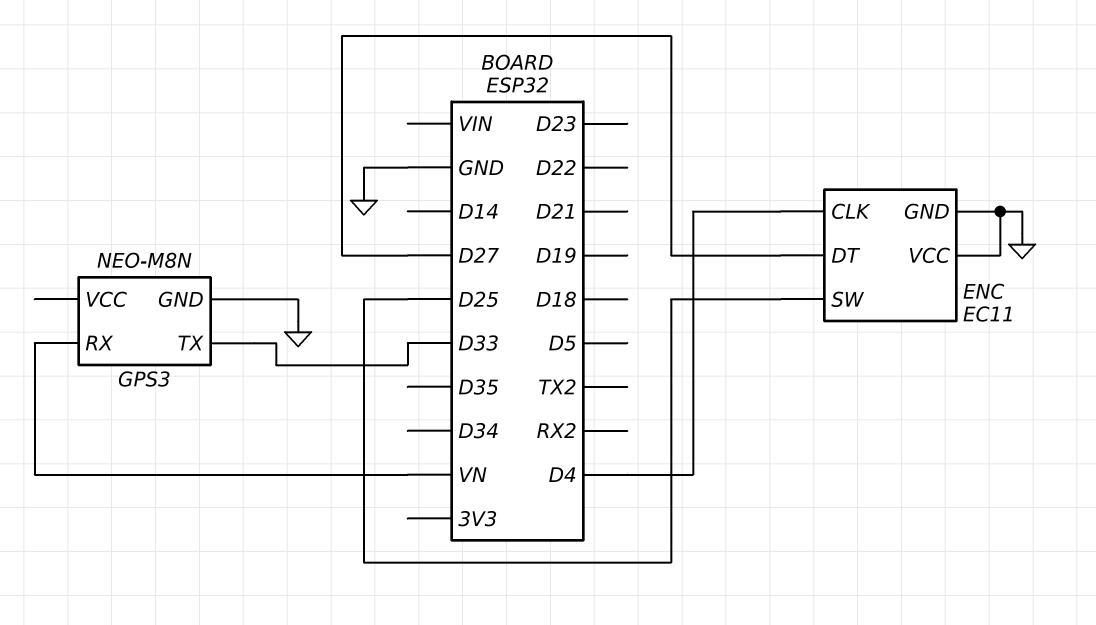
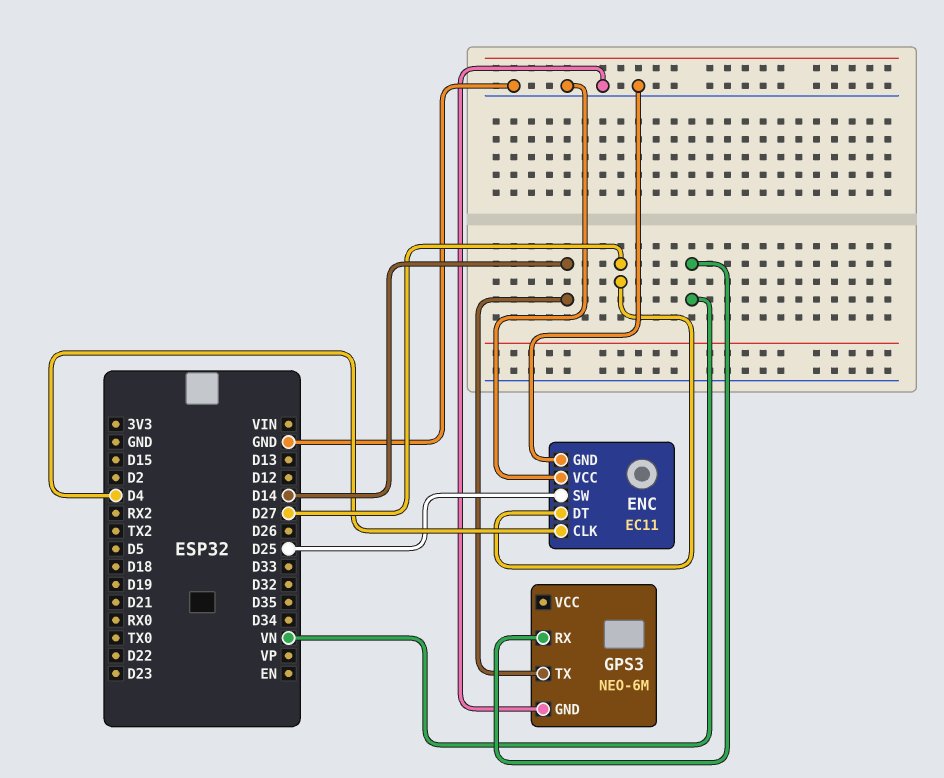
GPS3: NEO-M8N -> NEO-6M
GPS3 pin TX: D33 -> D14

